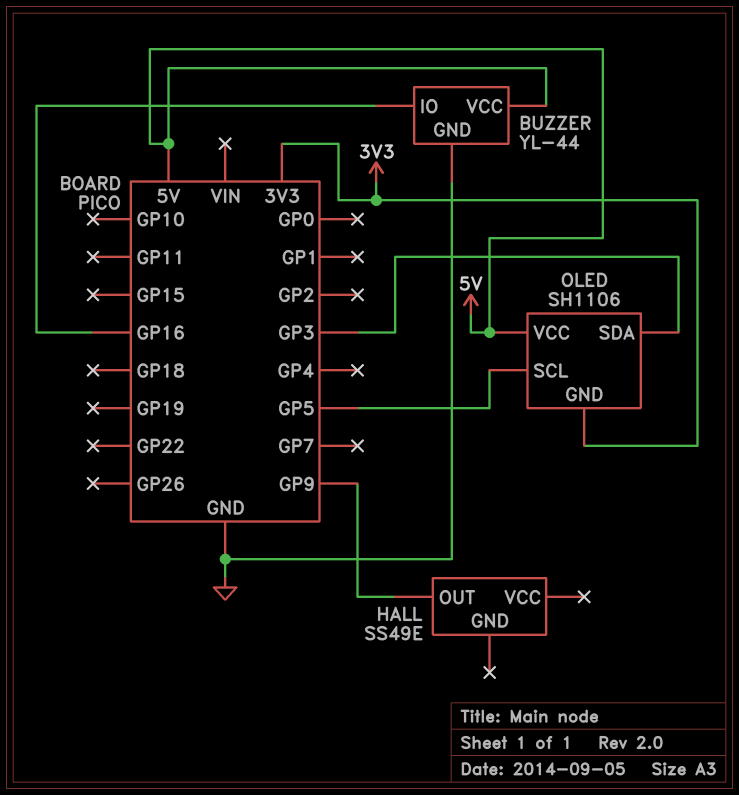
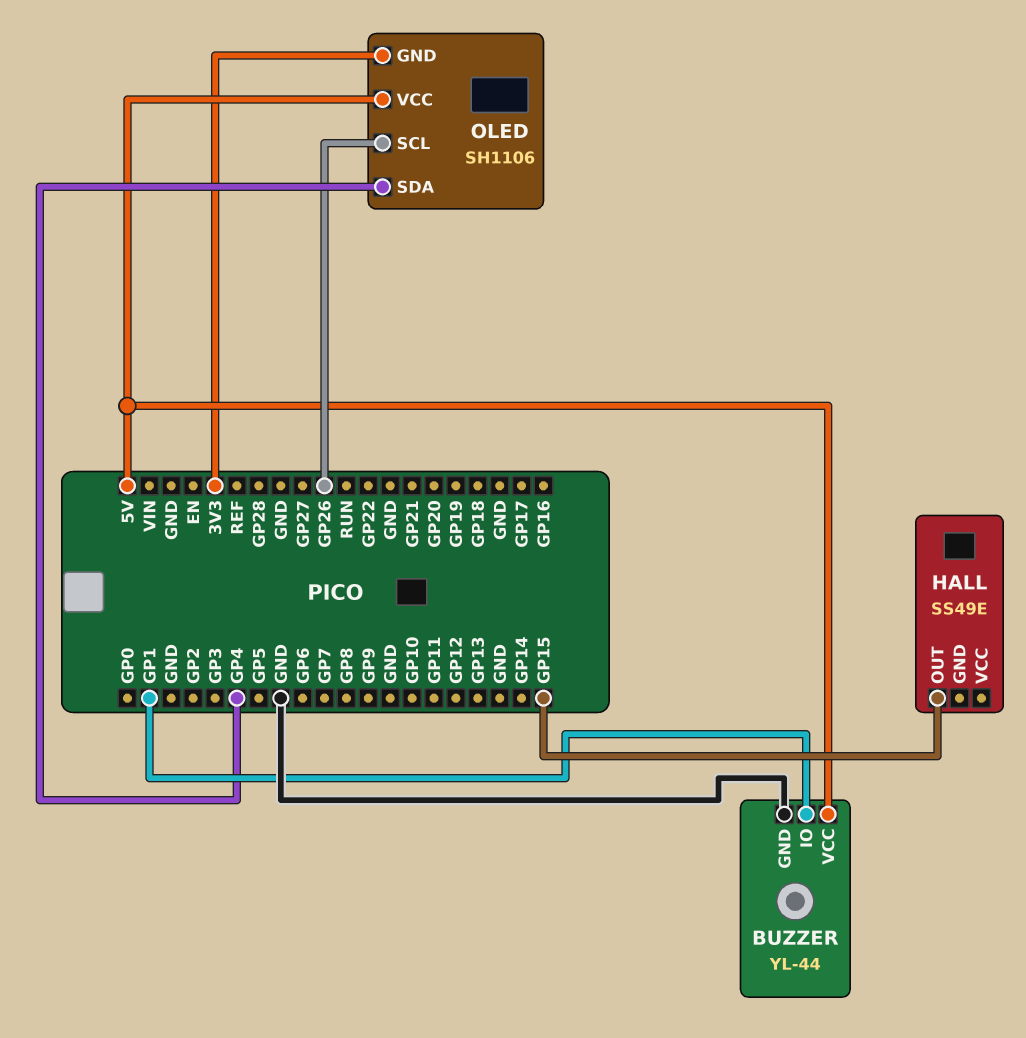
BUZZER pin IO: GP16 -> GP1
HALL pin OUT: GP9 -> GP15
OLED pin SCL: GP5 -> GP26
OLED pin SDA: GP3 -> GP4

